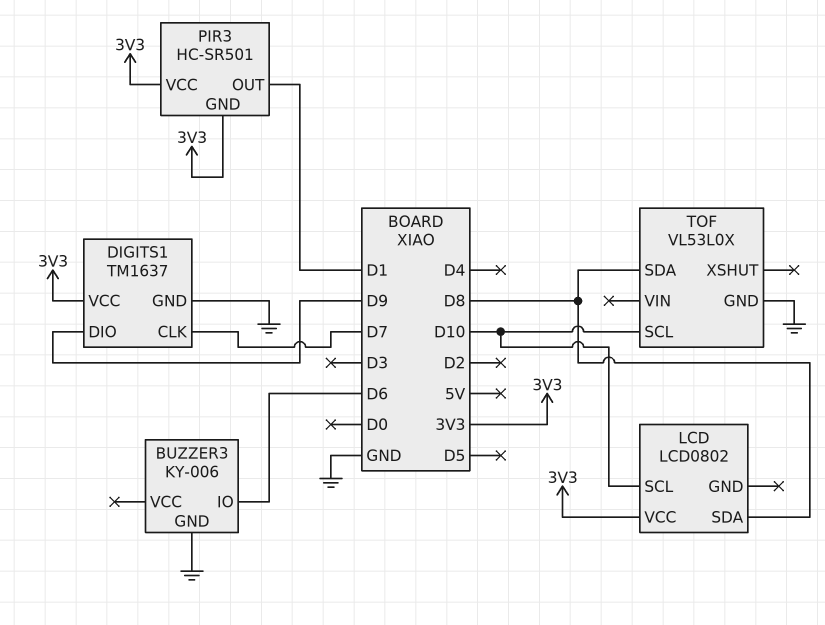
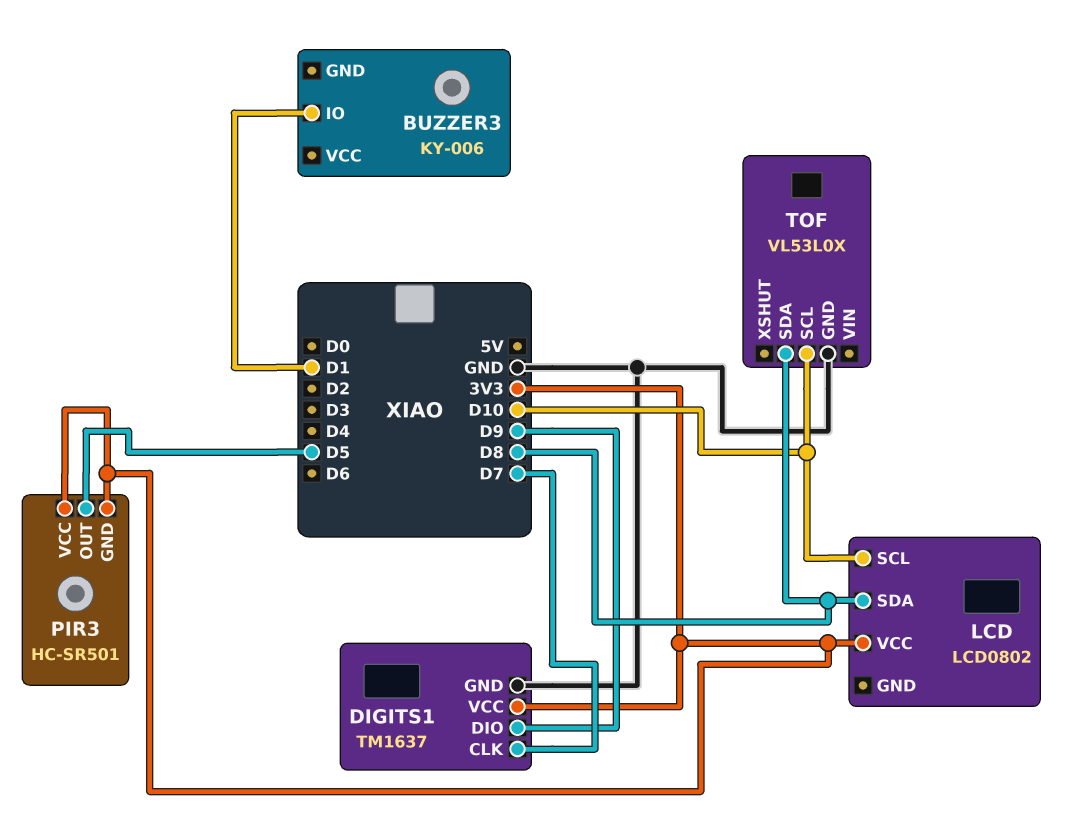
BUZZER3 pin GND: GND -> none
BUZZER3 pin IO: D6 -> D1
PIR3 pin OUT: D1 -> D5

